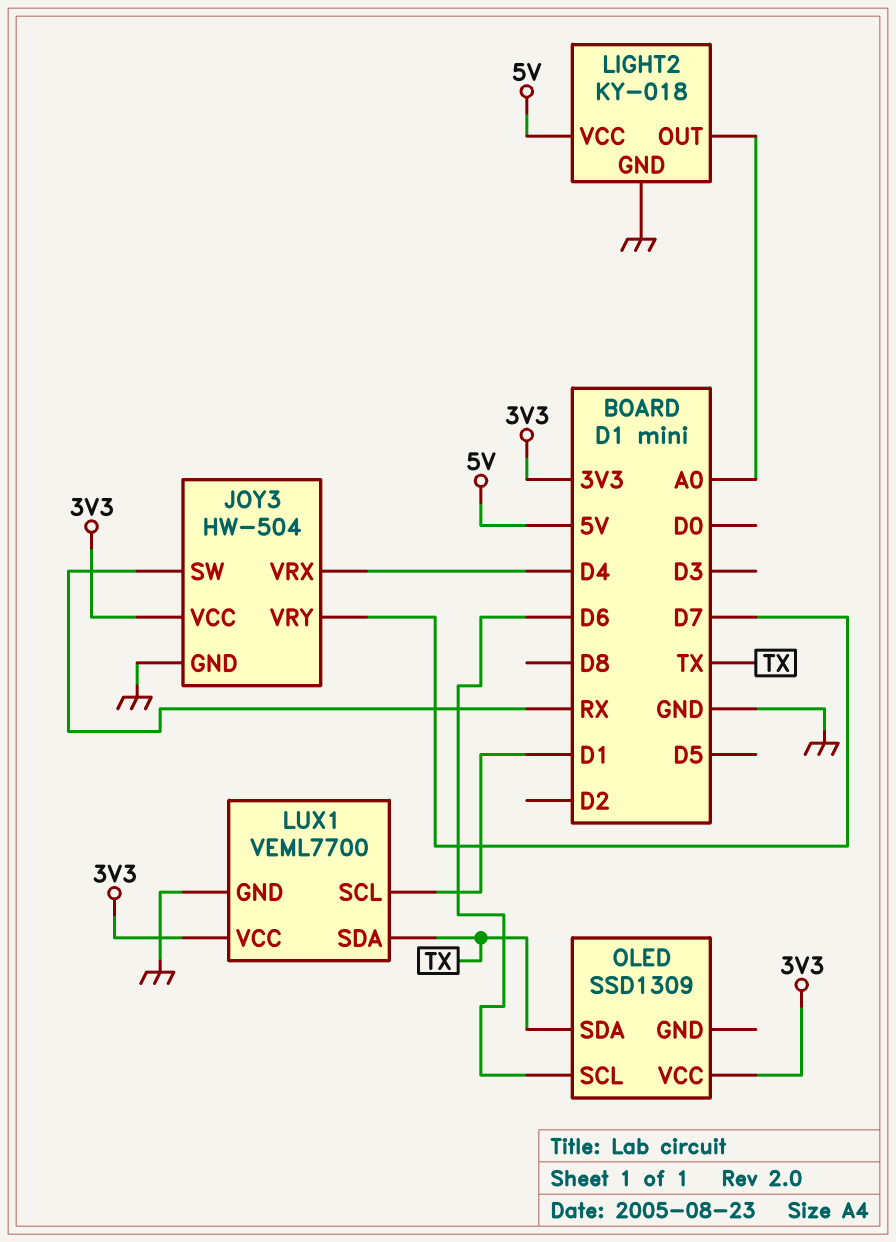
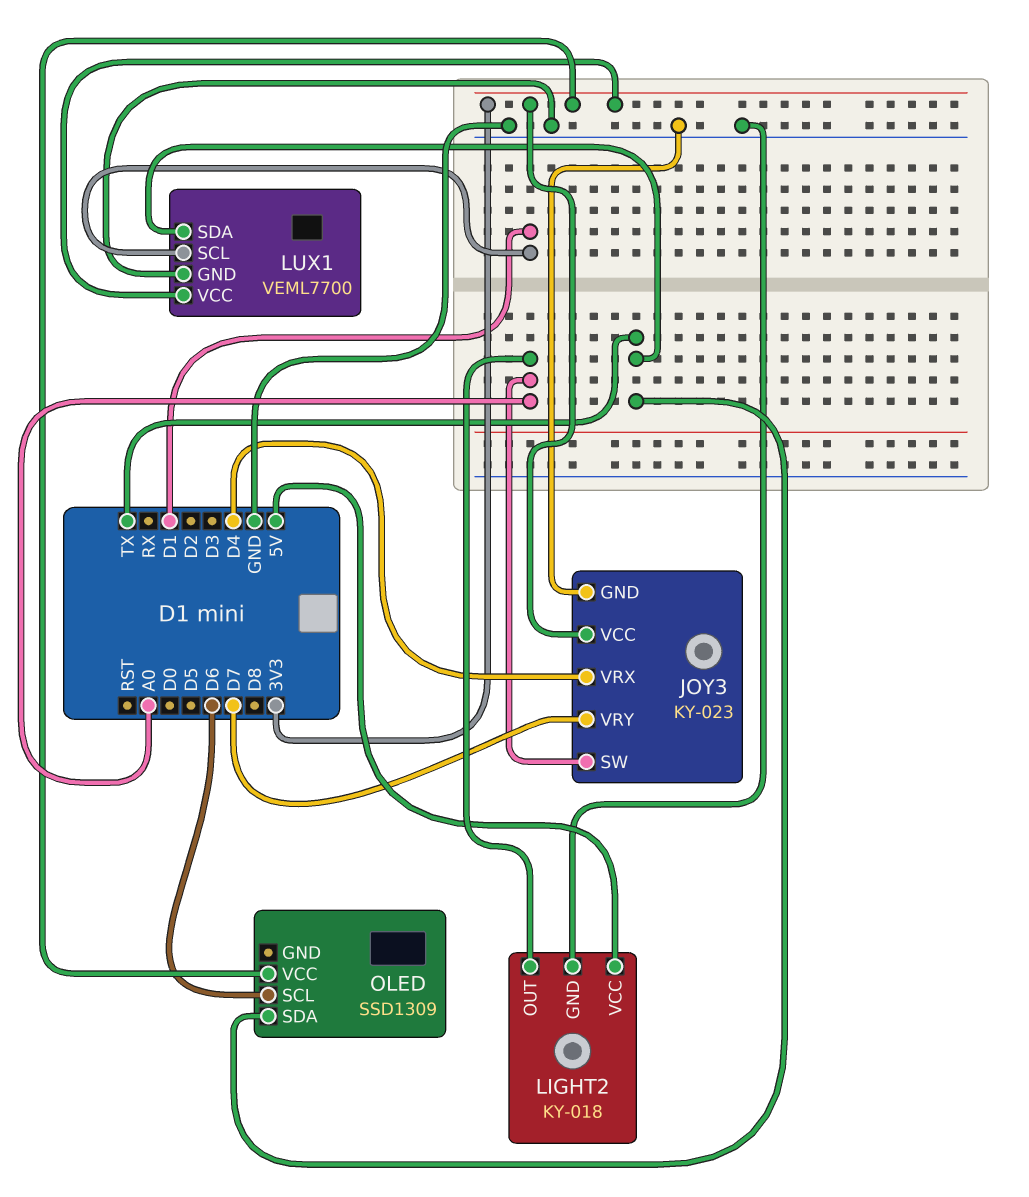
JOY3: HW-504 -> KY-023
JOY3 pin SW: RX -> A0

